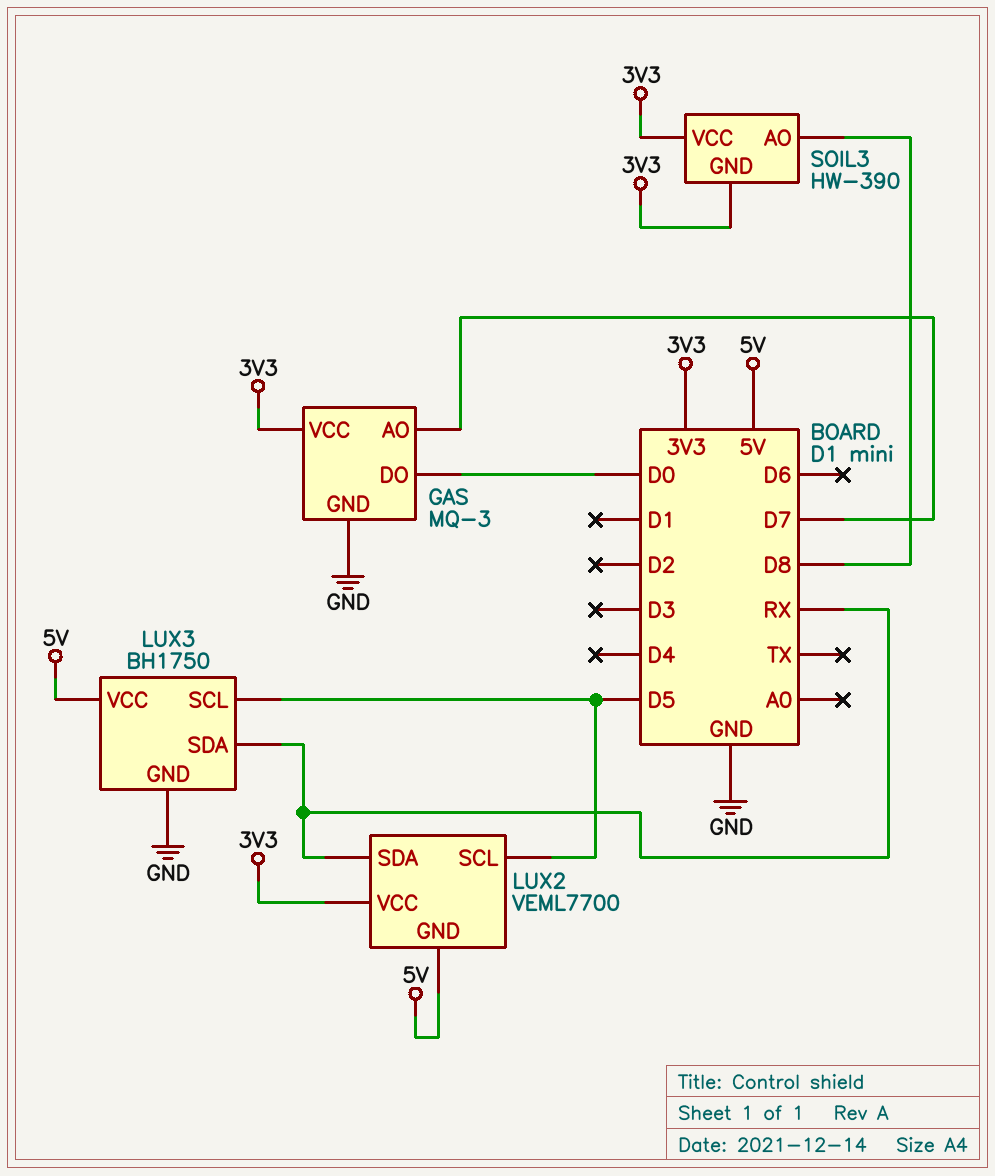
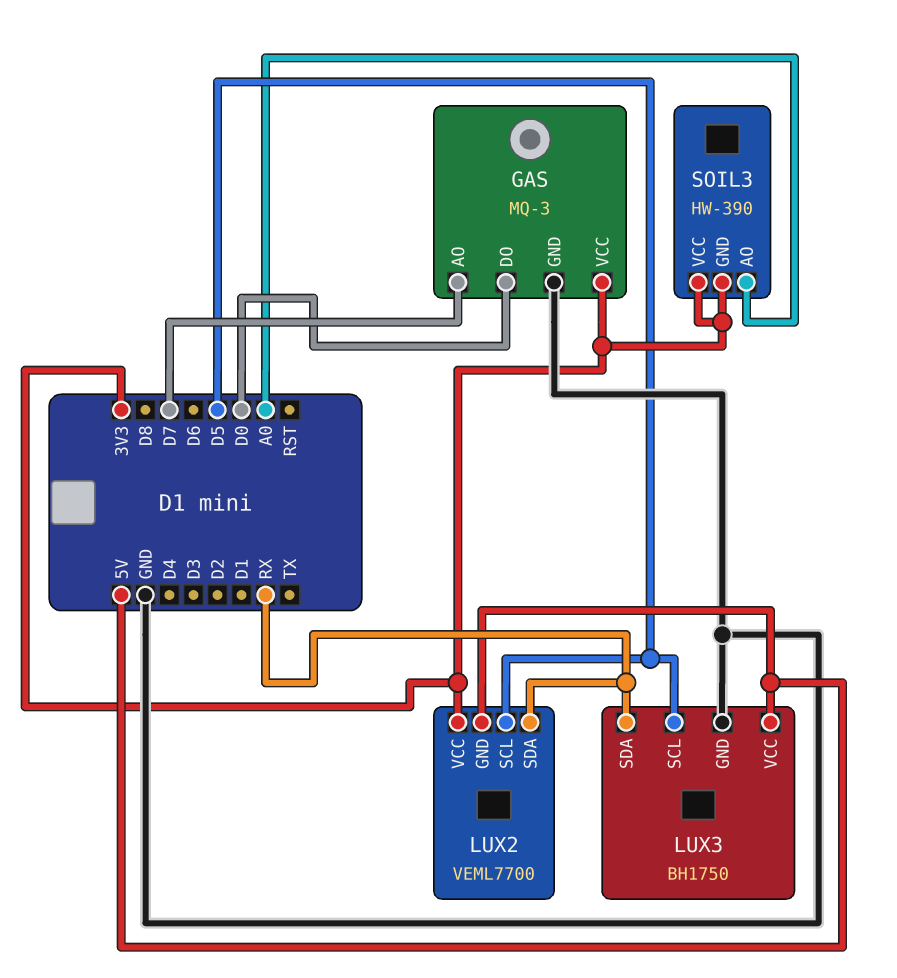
SOIL3 pin AO: D8 -> A0

